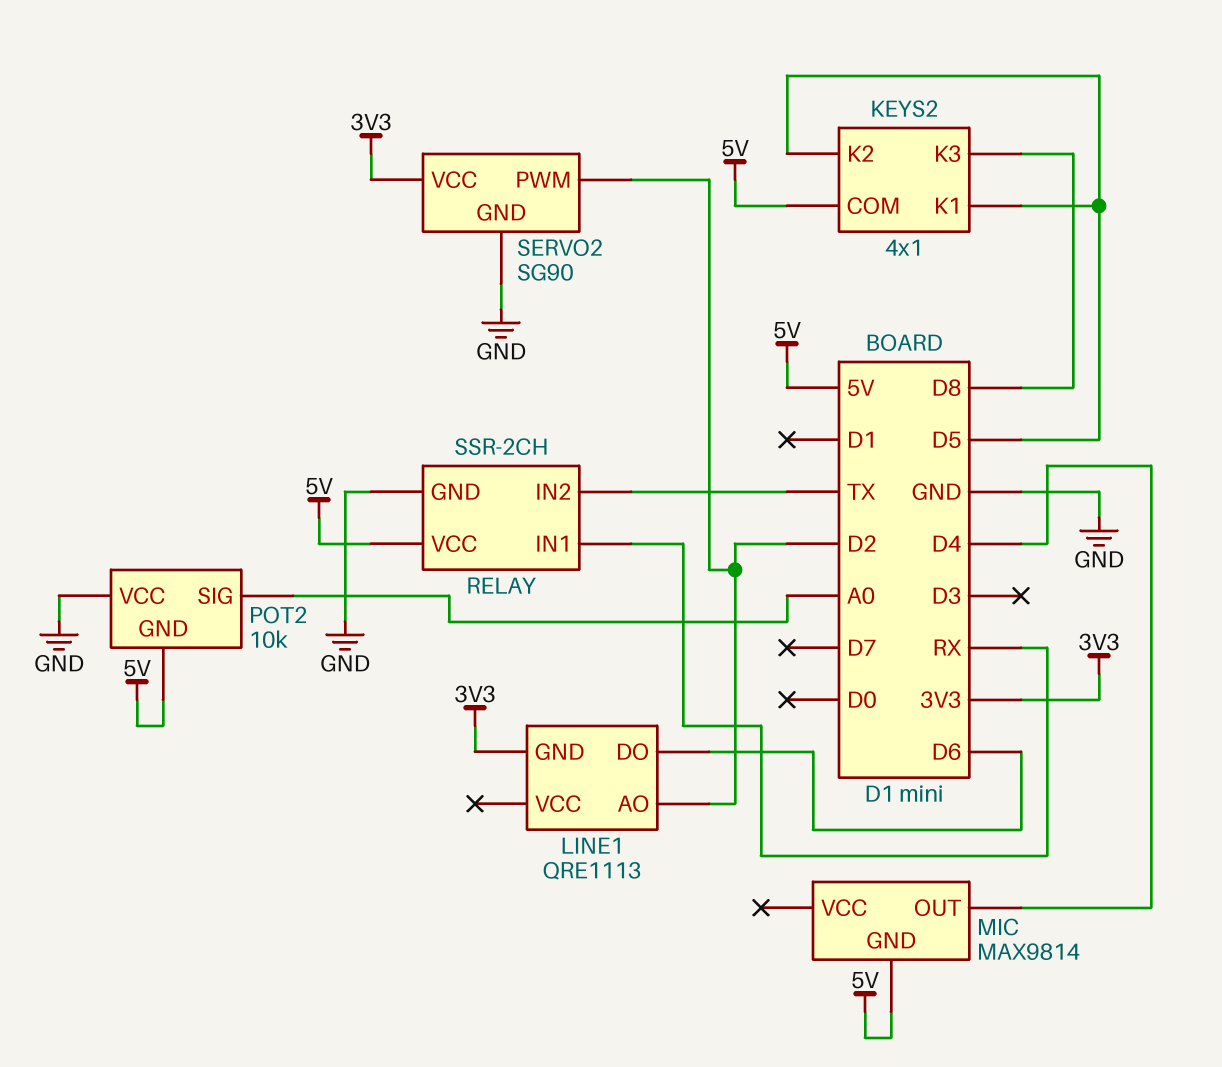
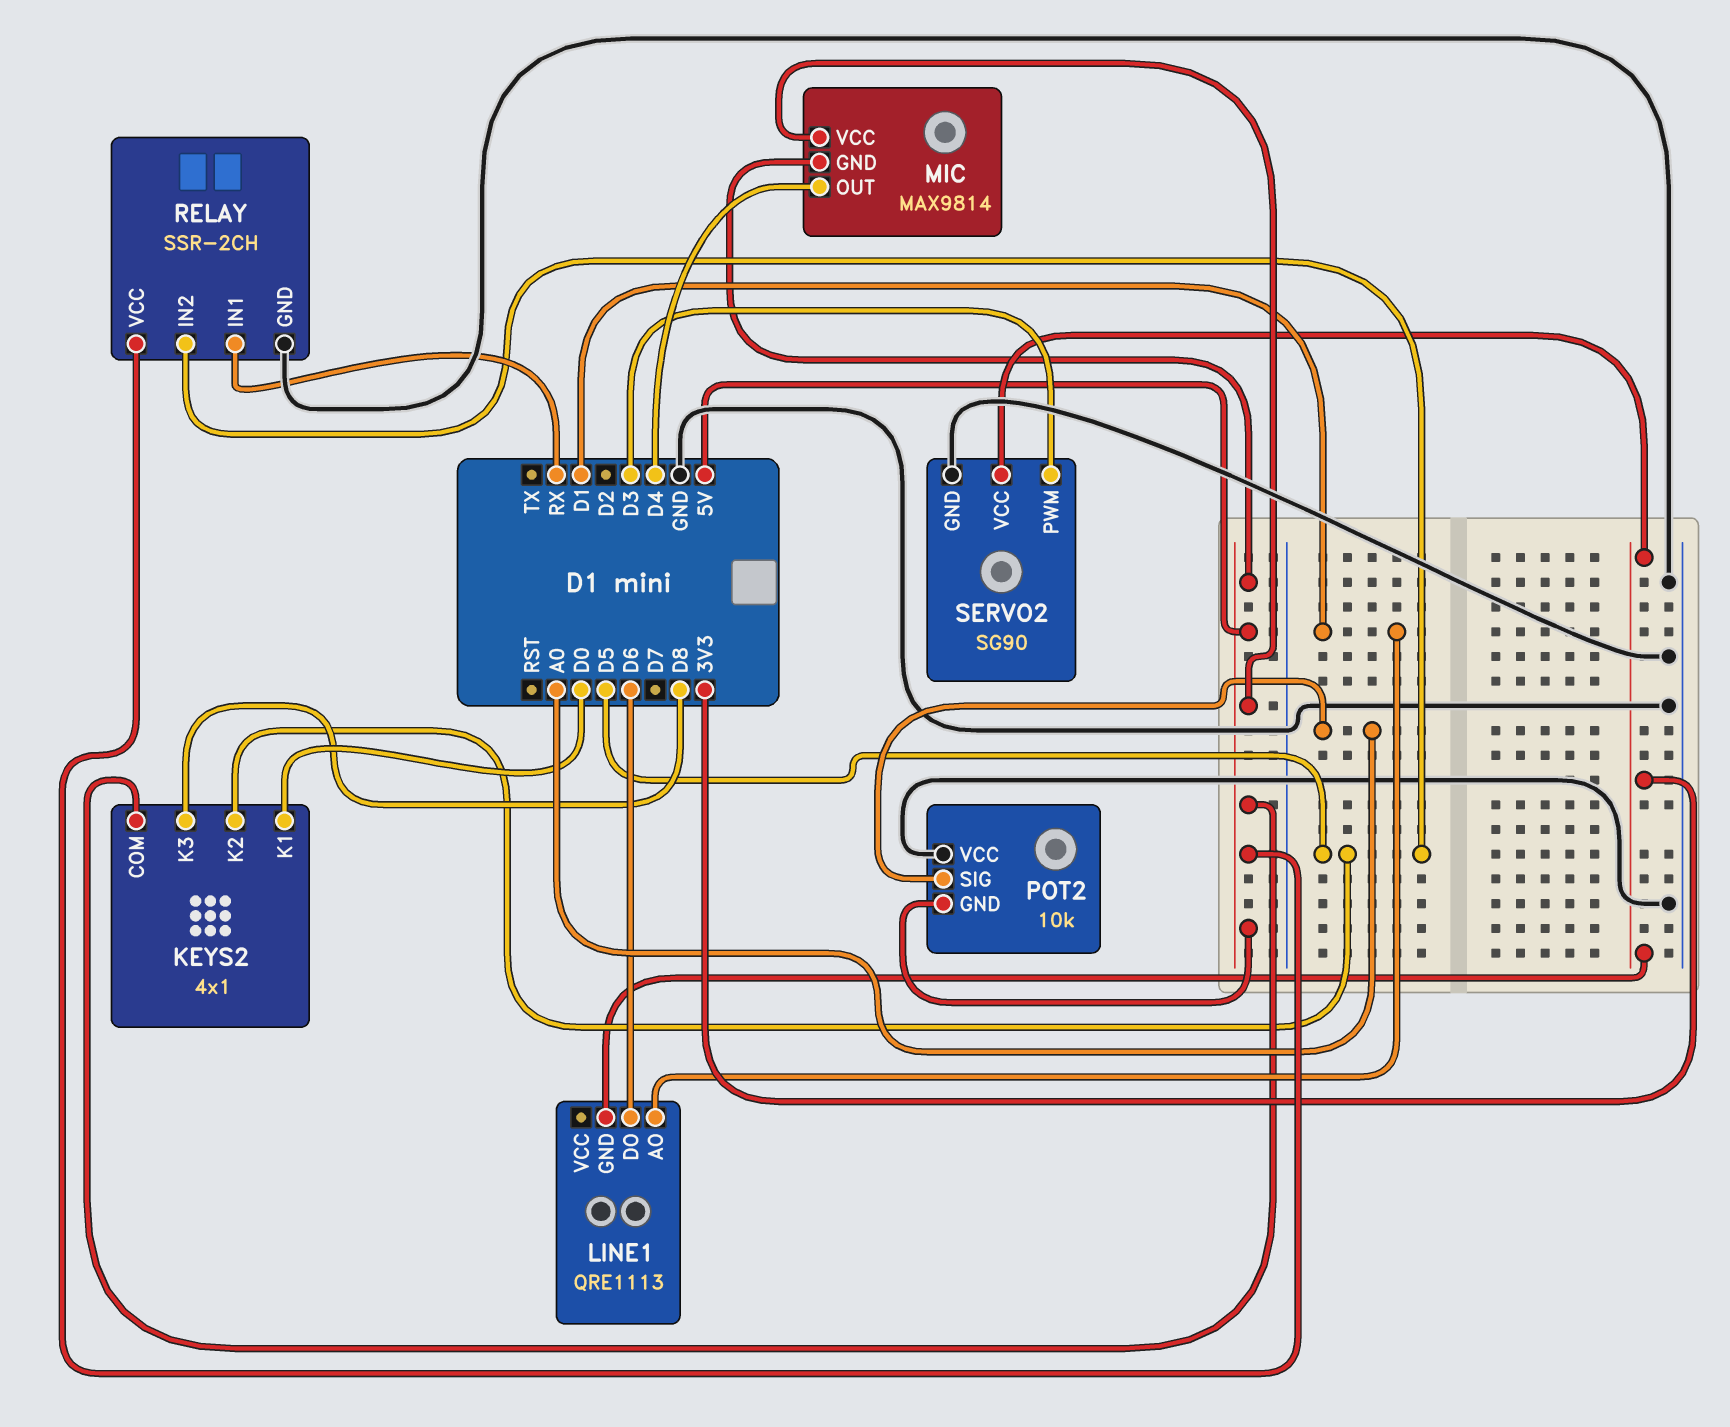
KEYS2 pin K1: D5 -> D0
LINE1 pin AO: D2 -> D1
MIC pin VCC: none -> 5V
RELAY pin IN2: TX -> D5
SERVO2 pin PWM: D2 -> D3

